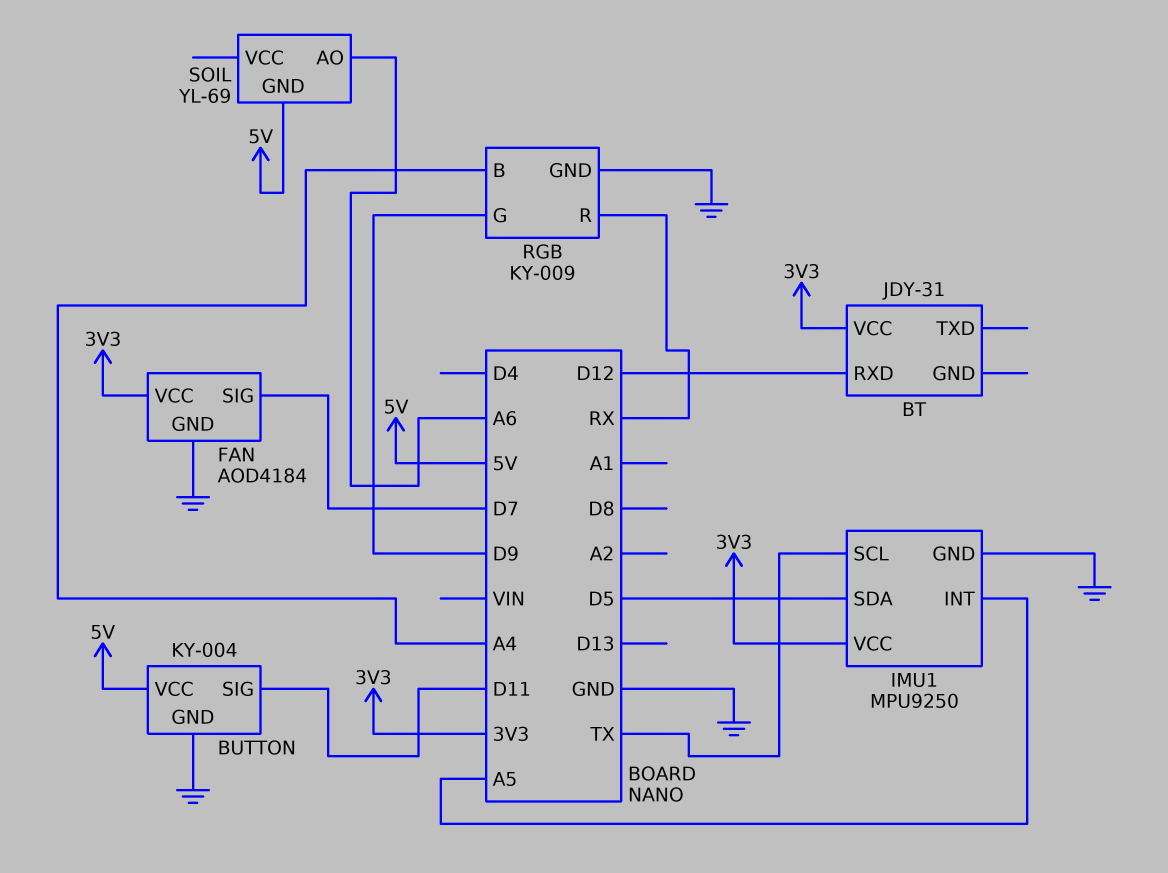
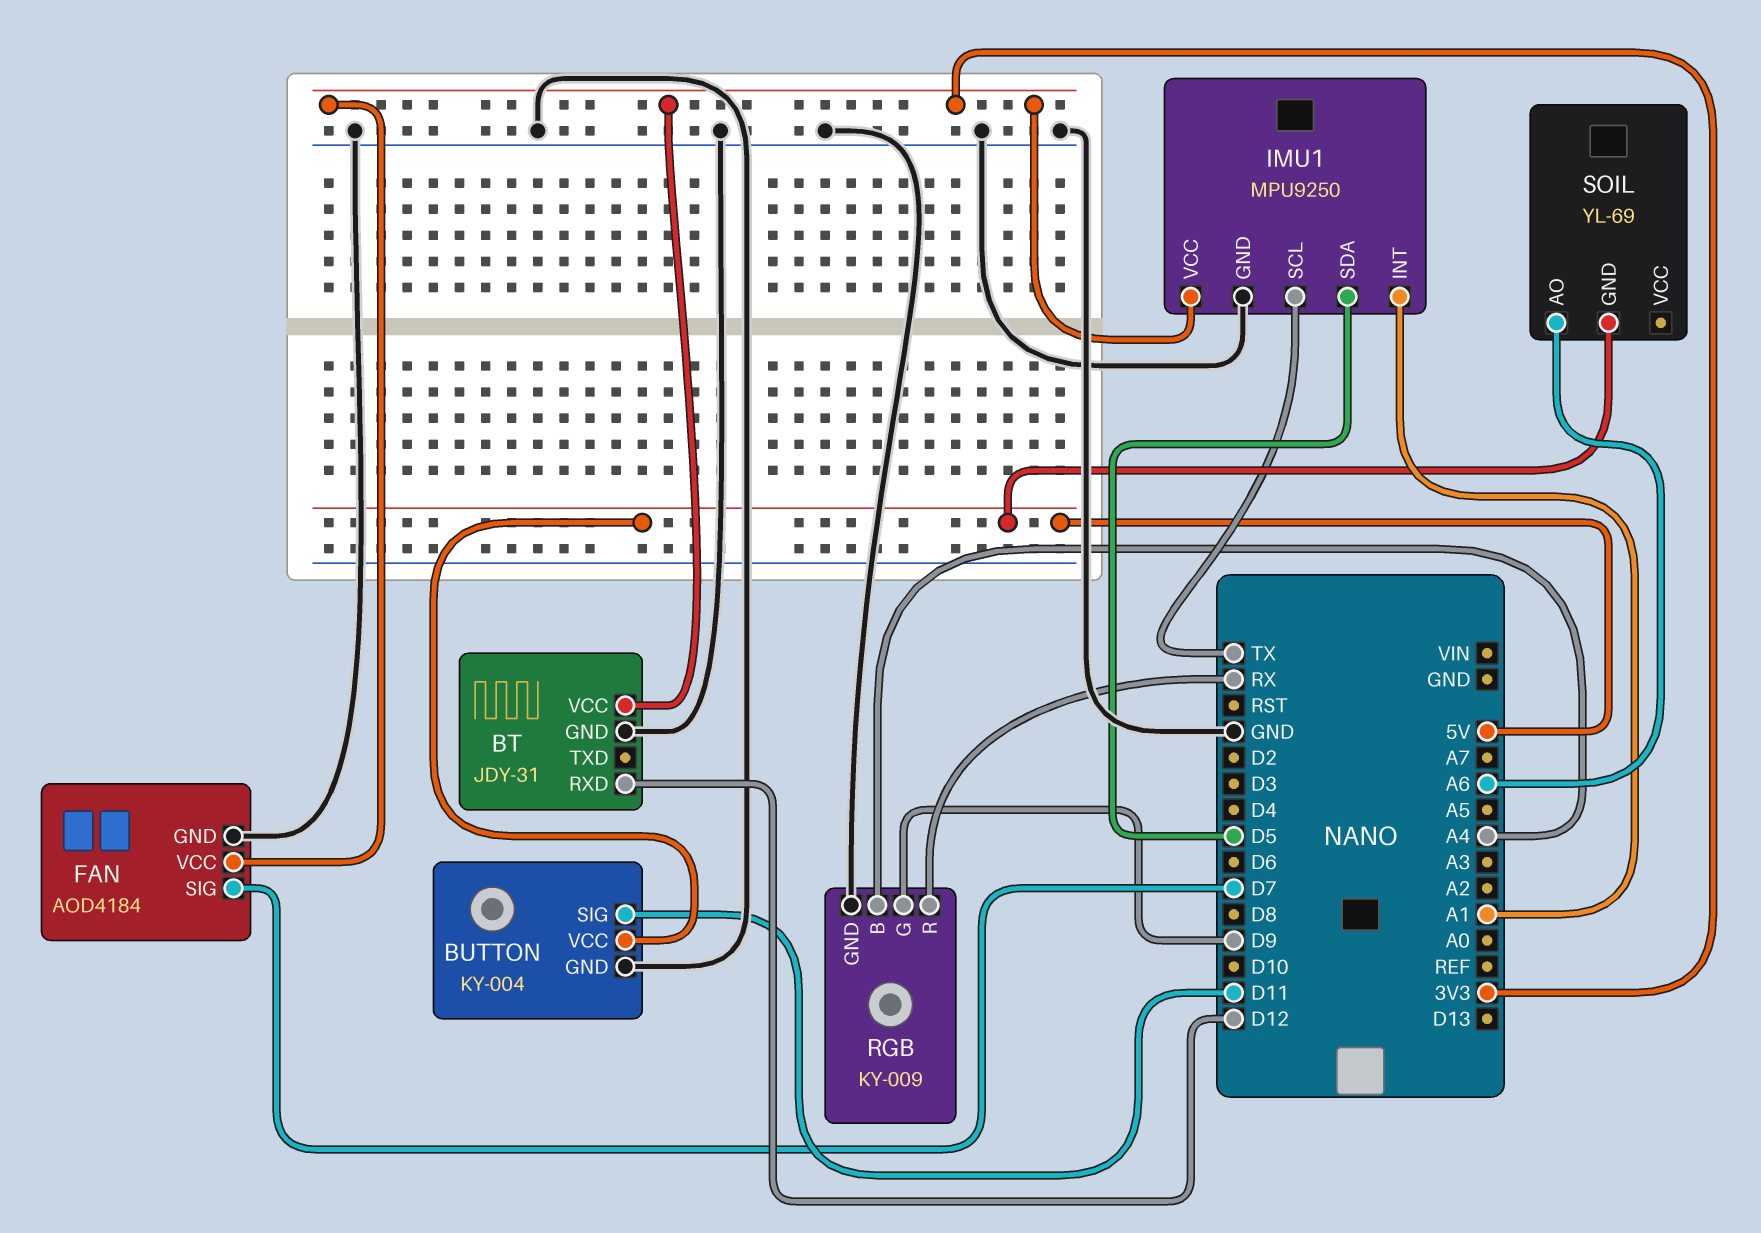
BT pin GND: none -> GND
IMU1 pin INT: A5 -> A1

